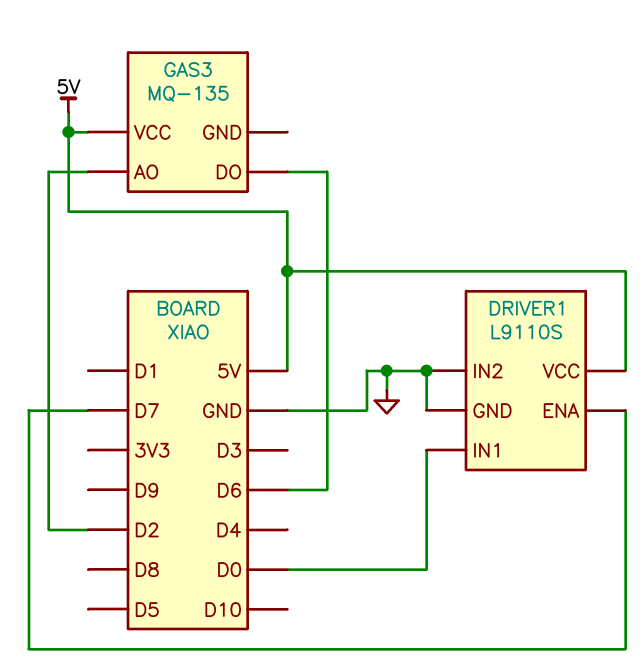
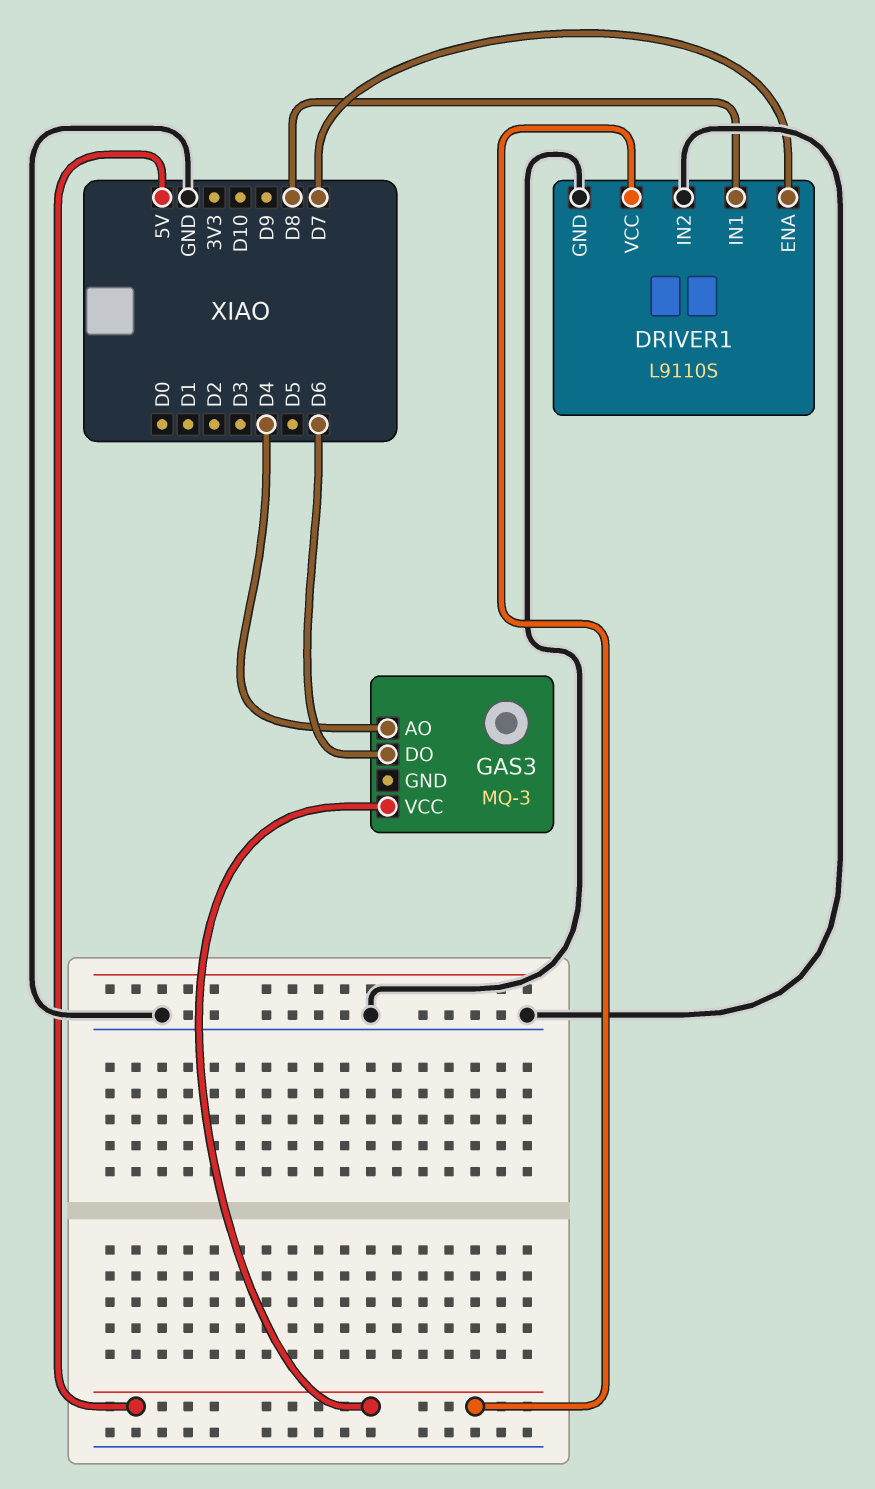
DRIVER1 pin IN1: D0 -> D8
GAS3: MQ-135 -> MQ-3
GAS3 pin AO: D2 -> D4

